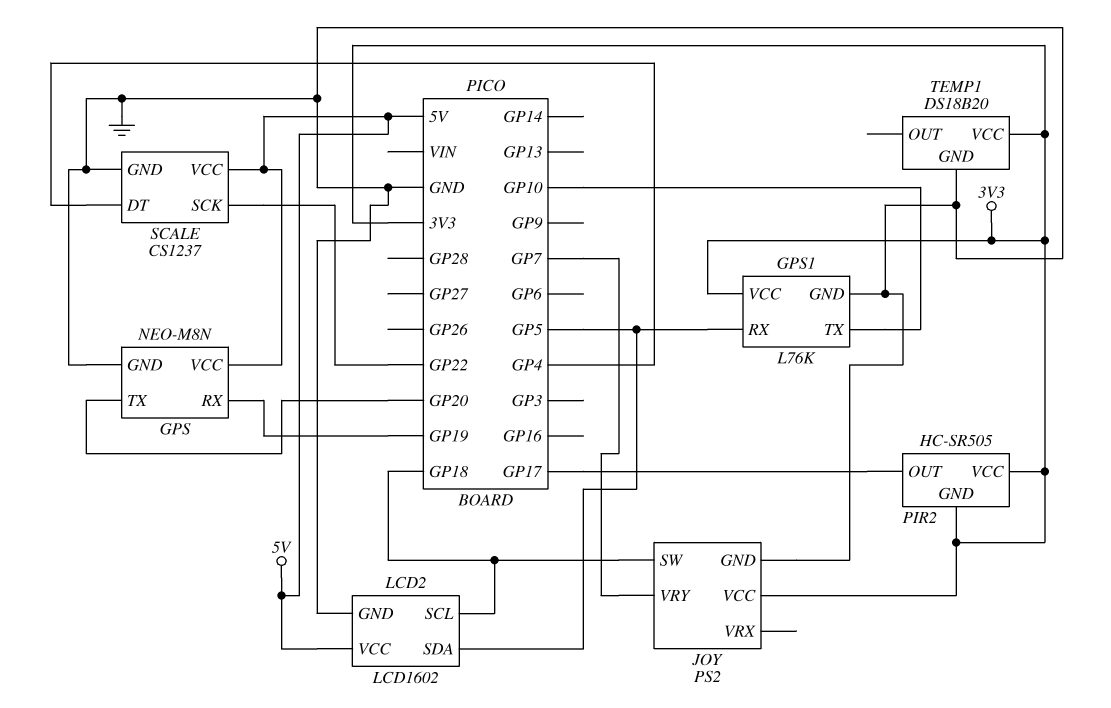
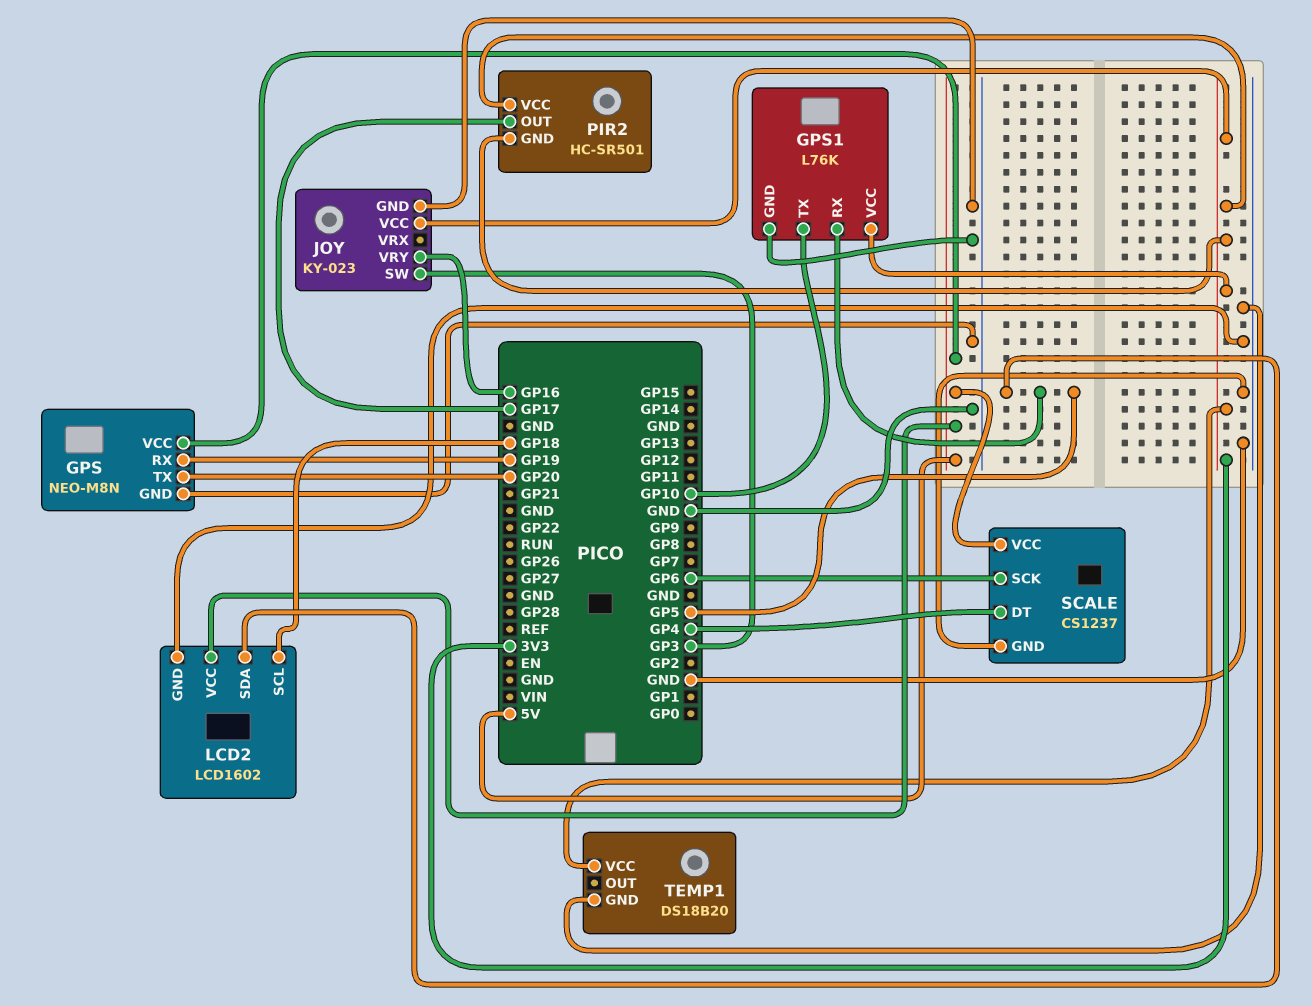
JOY: PS2 -> KY-023
JOY pin SW: GP18 -> GP3
JOY pin VRY: GP7 -> GP16
PIR2: HC-SR505 -> HC-SR501
SCALE pin SCK: GP22 -> GP6

